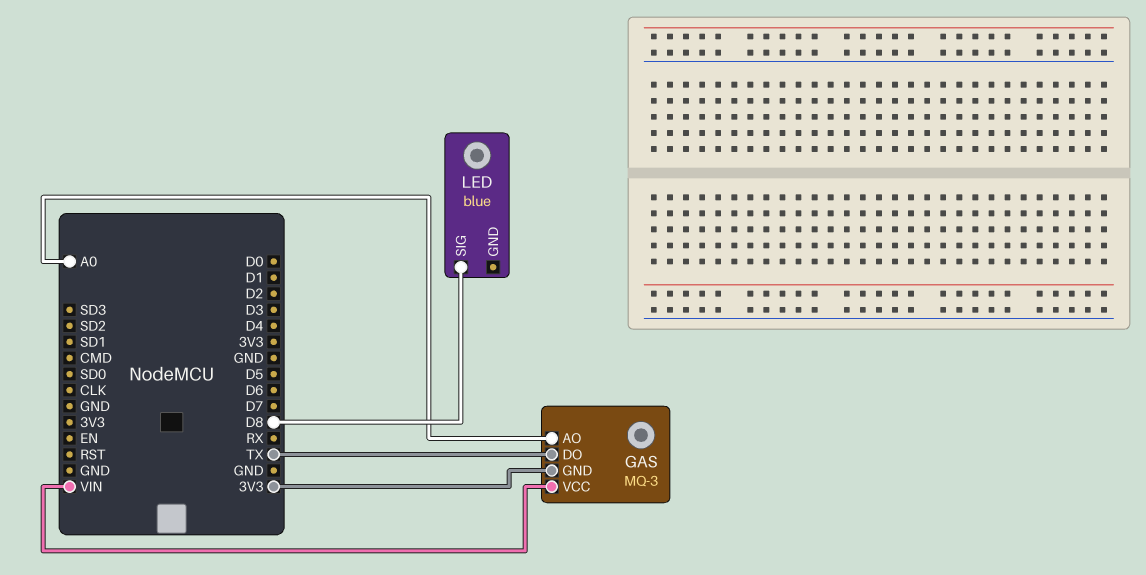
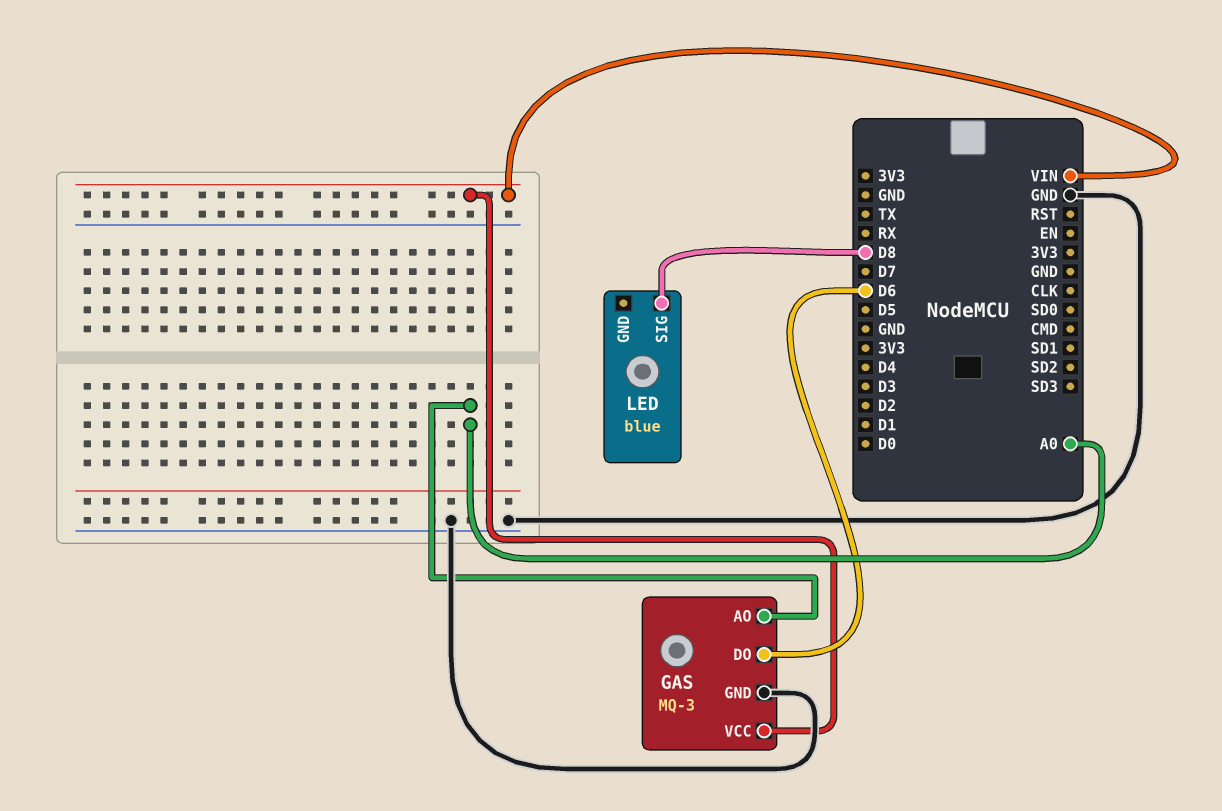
GAS pin DO: TX -> D6
GAS pin GND: 3V3 -> GND

